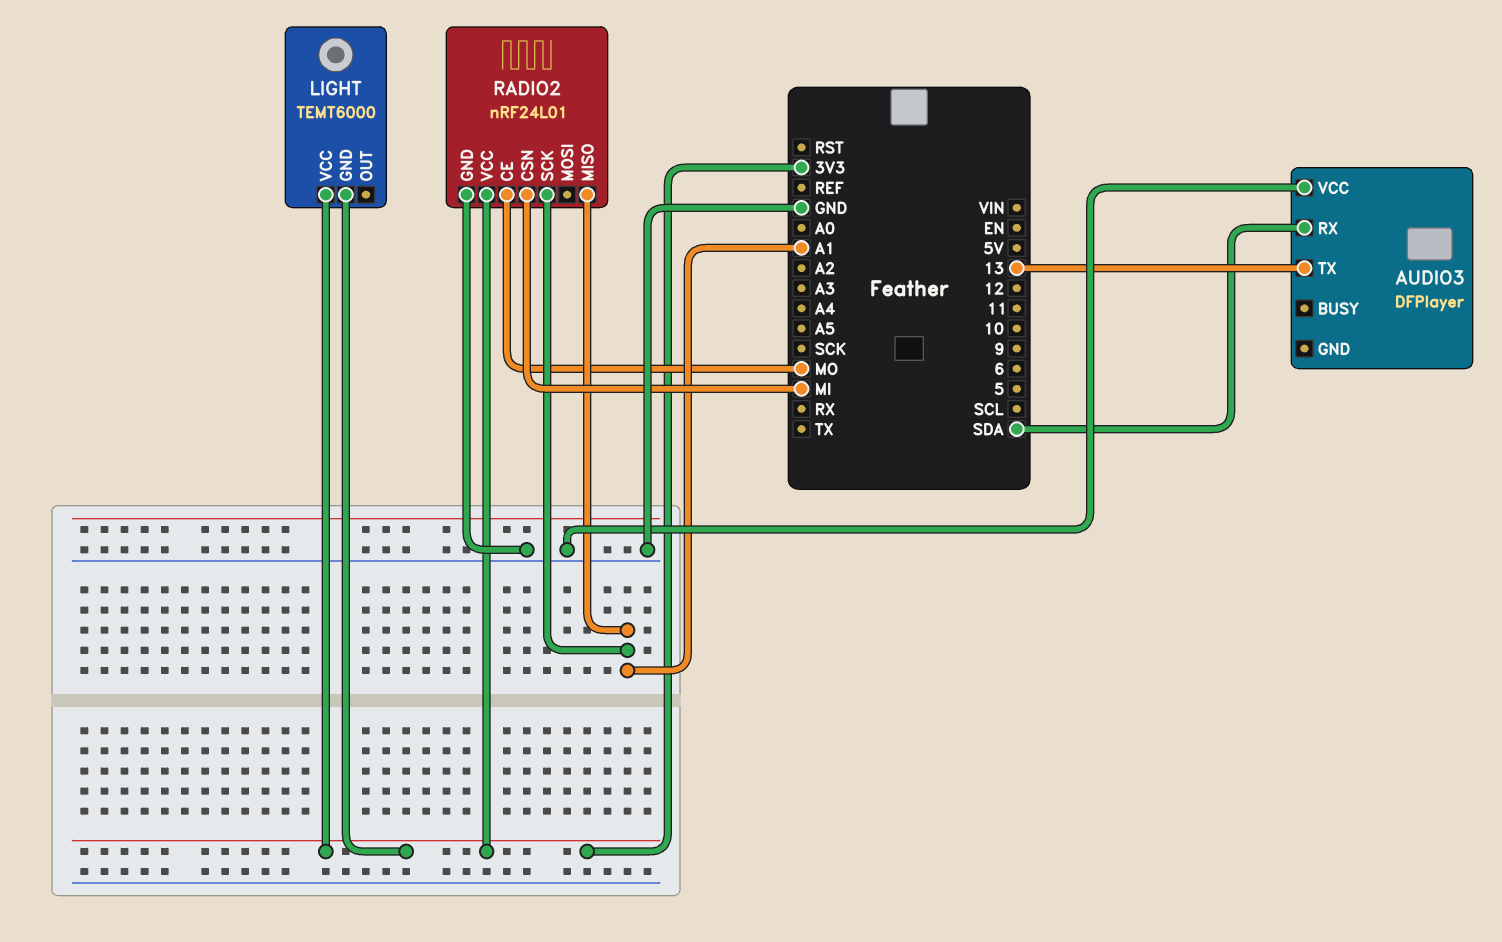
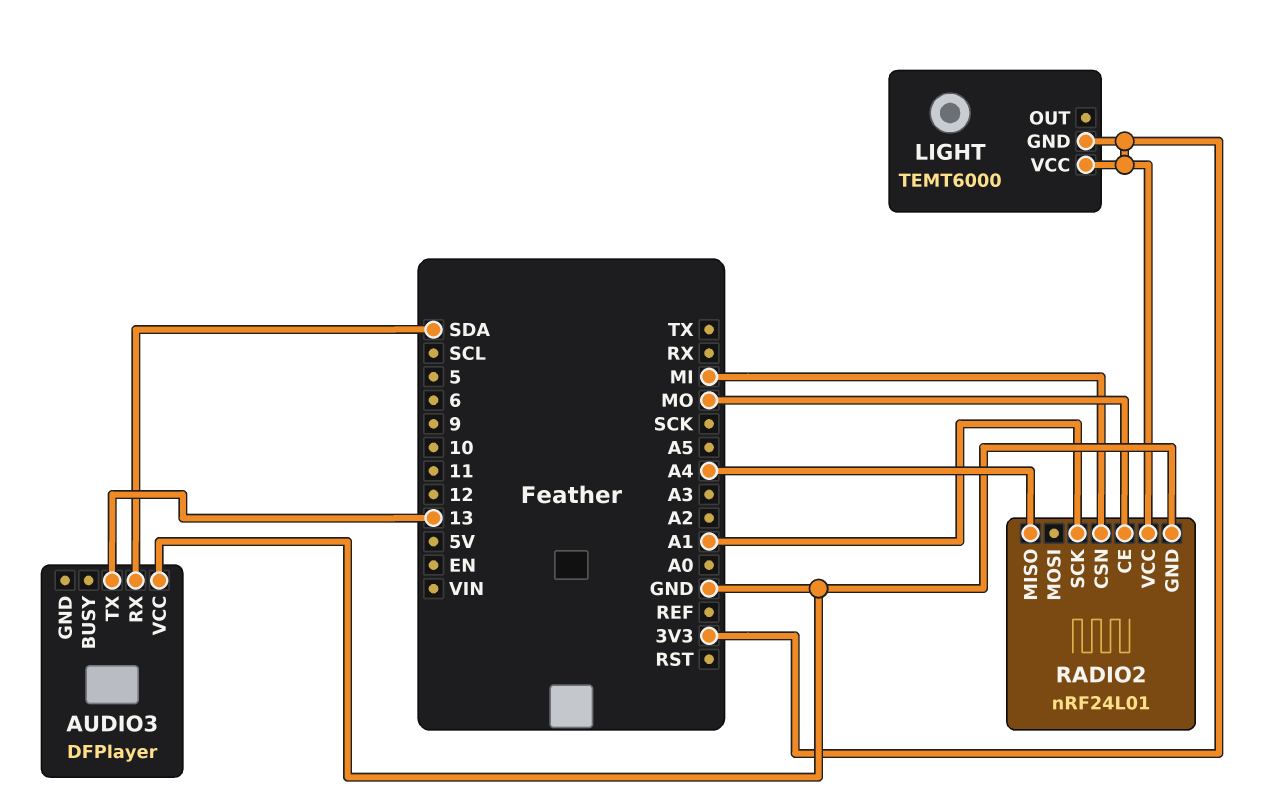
RADIO2 pin MISO: A1 -> A4

